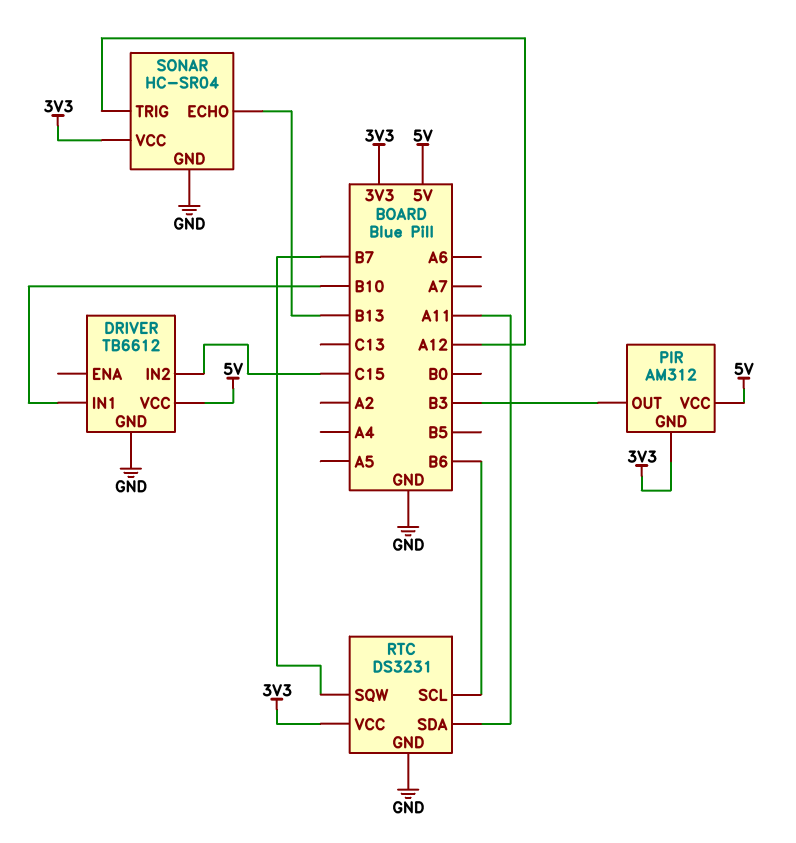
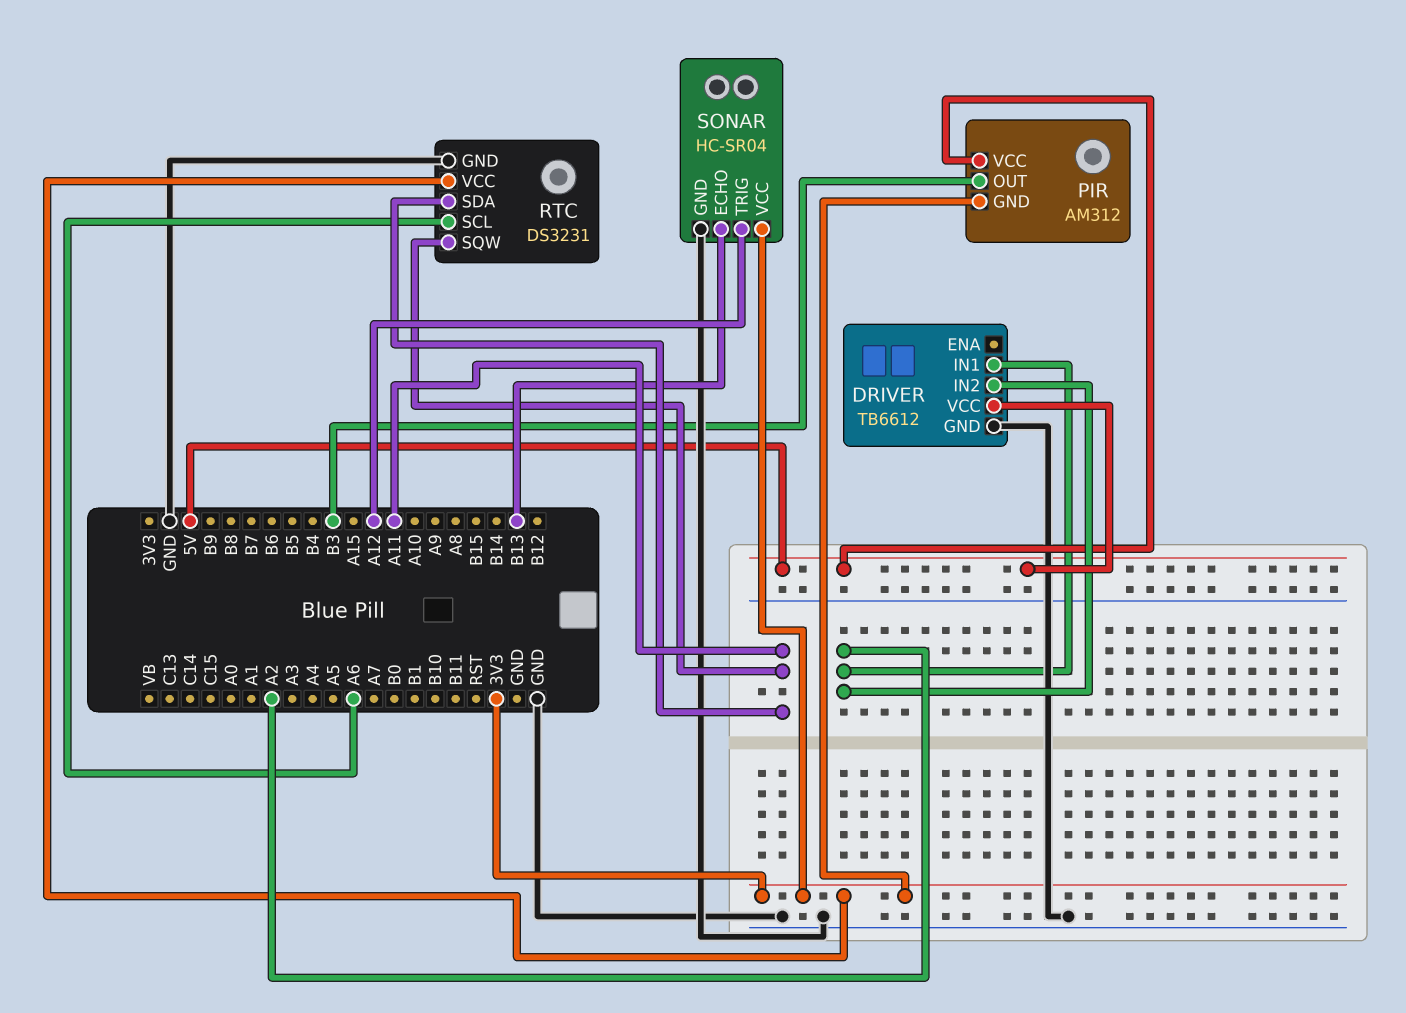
DRIVER pin IN1: B10 -> A2
DRIVER pin IN2: C15 -> A2
RTC pin SCL: B6 -> A6
RTC pin SQW: B7 -> A11

